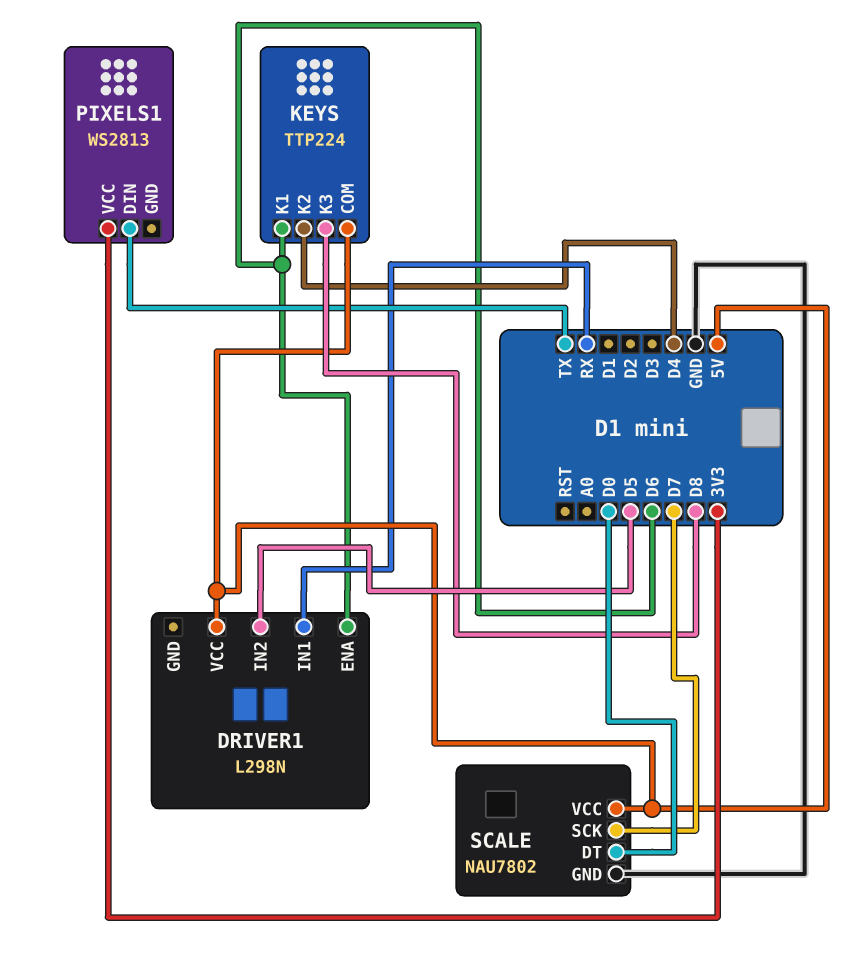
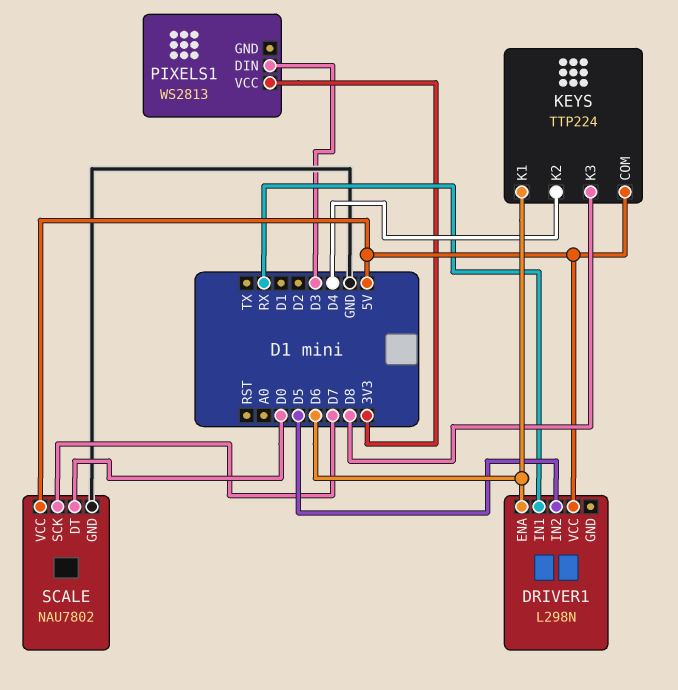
PIXELS1 pin DIN: TX -> D3

